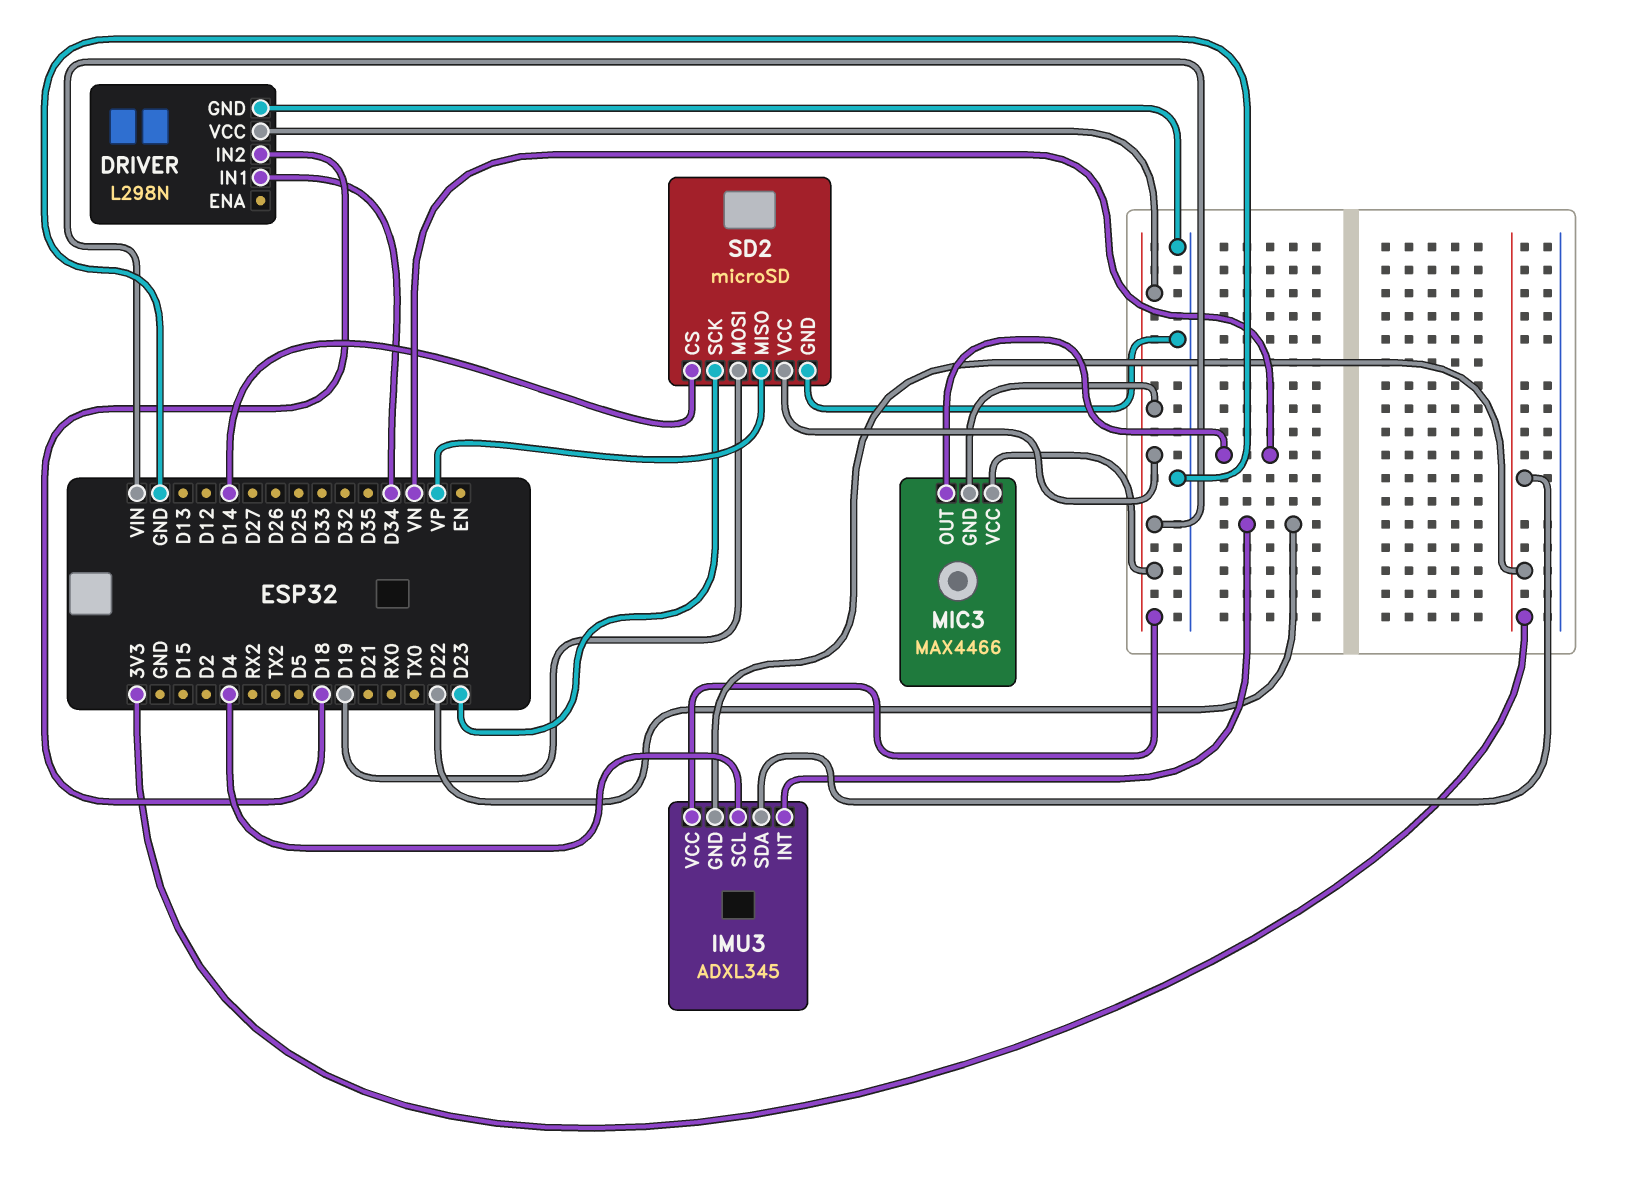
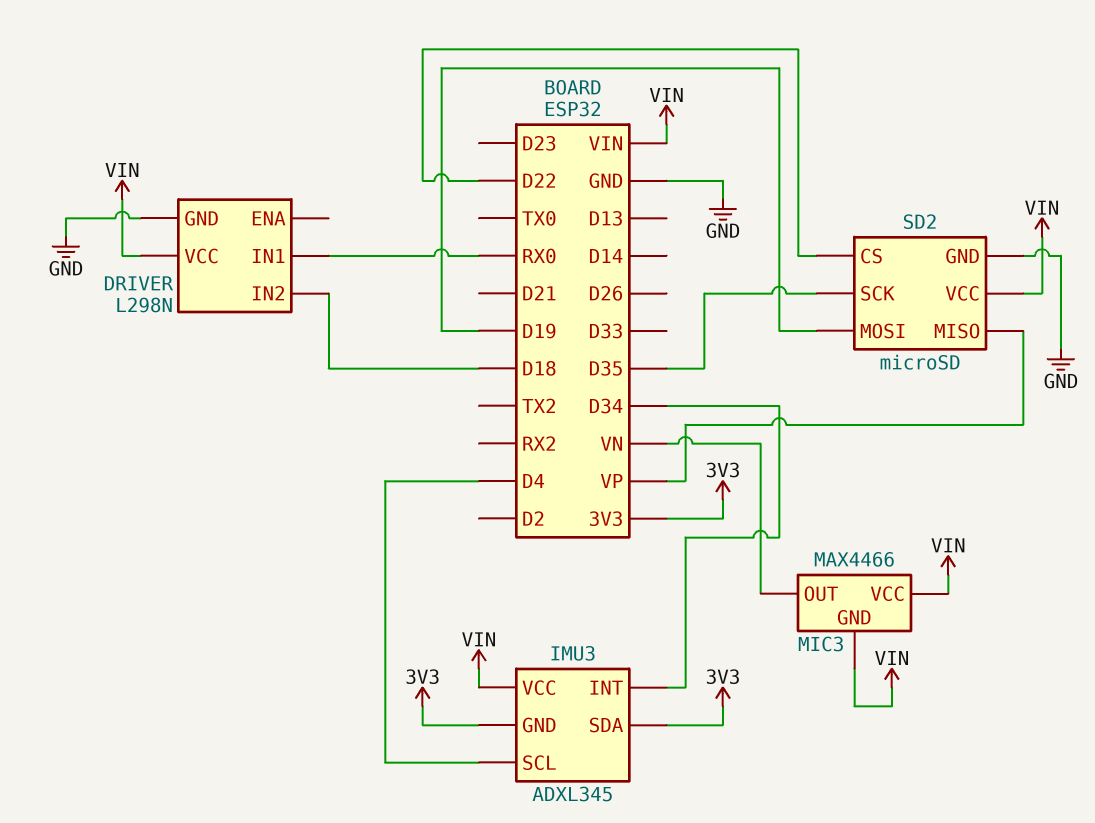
DRIVER pin IN1: D34 -> RX0
IMU3 pin INT: D22 -> D34
SD2 pin CS: D14 -> D22
SD2 pin SCK: D23 -> D35

